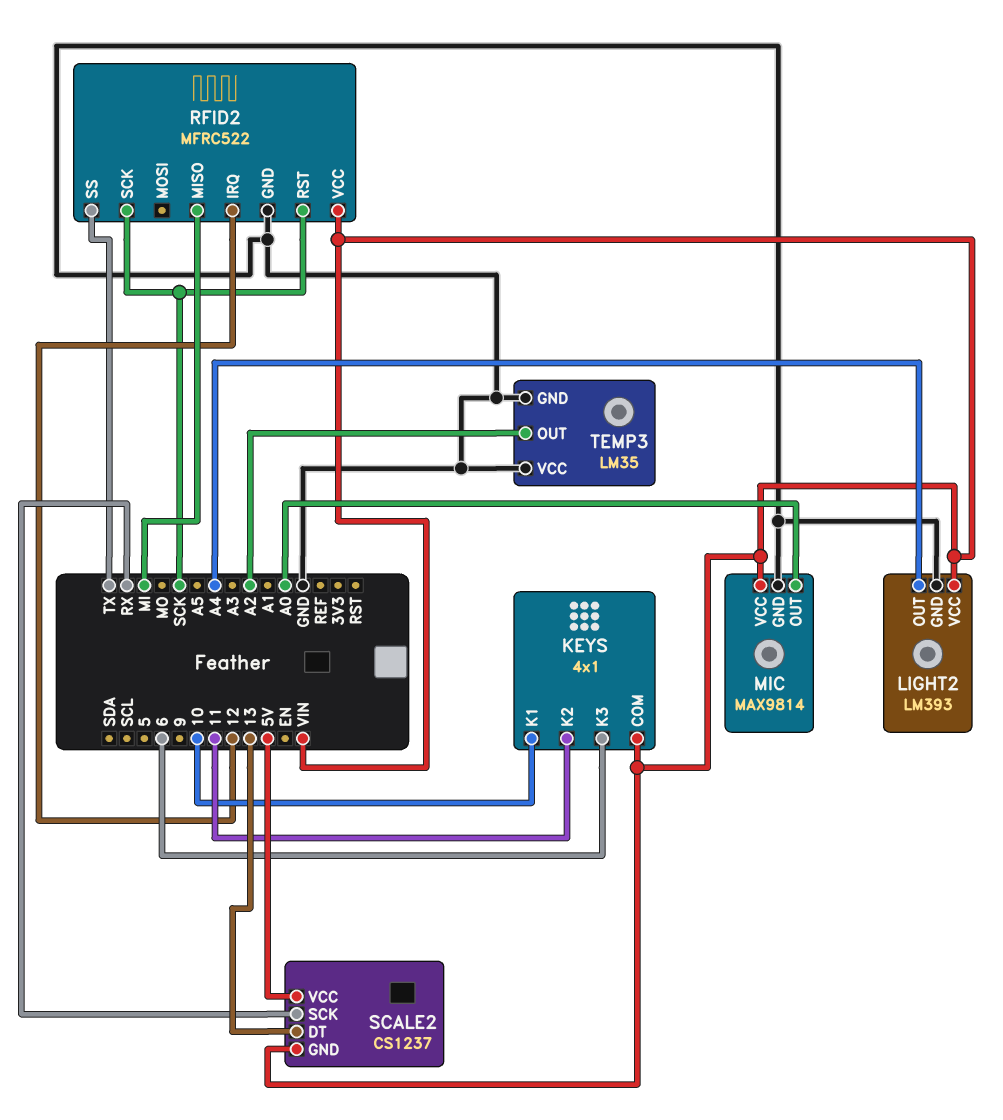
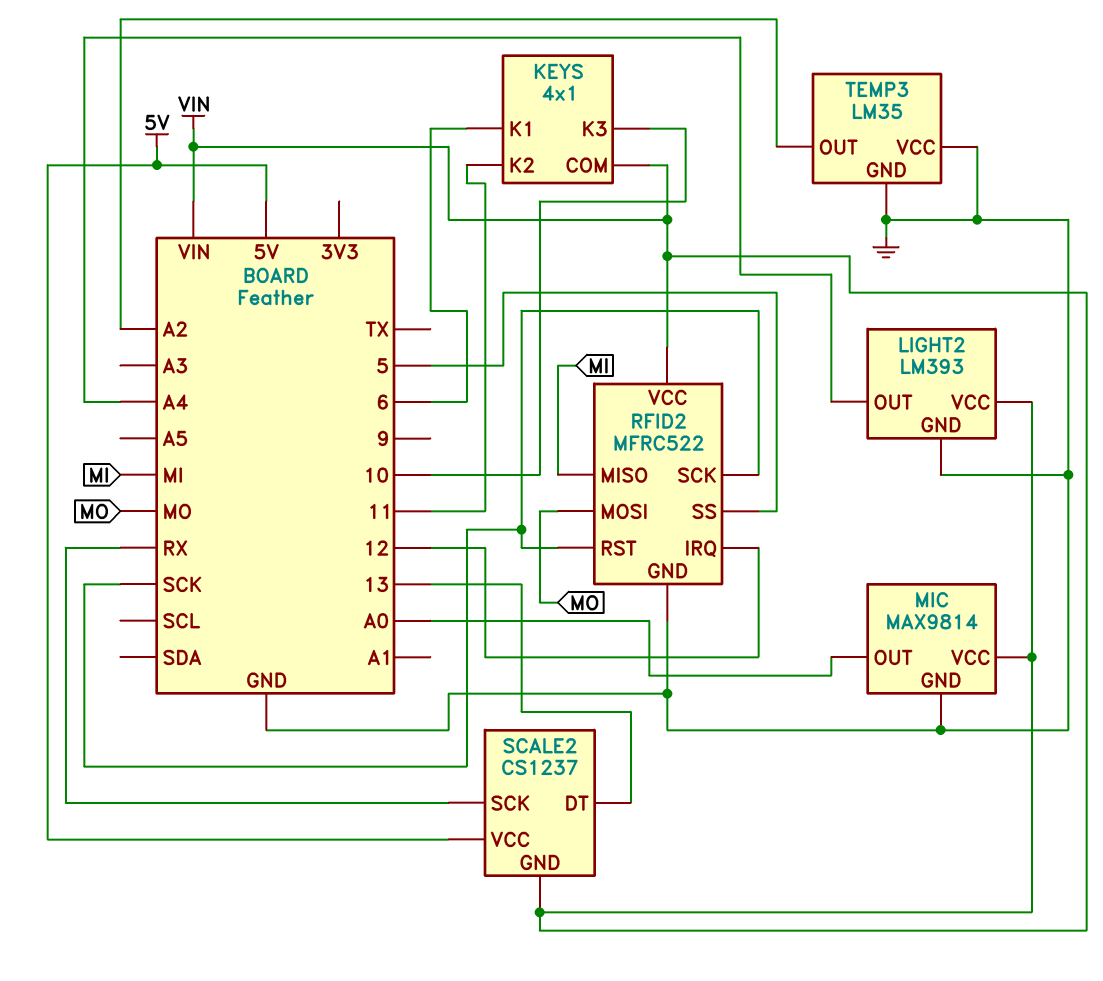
KEYS pin K1: 10 -> 6
KEYS pin K3: 6 -> 10
RFID2 pin MOSI: none -> MO
RFID2 pin SS: TX -> 5

